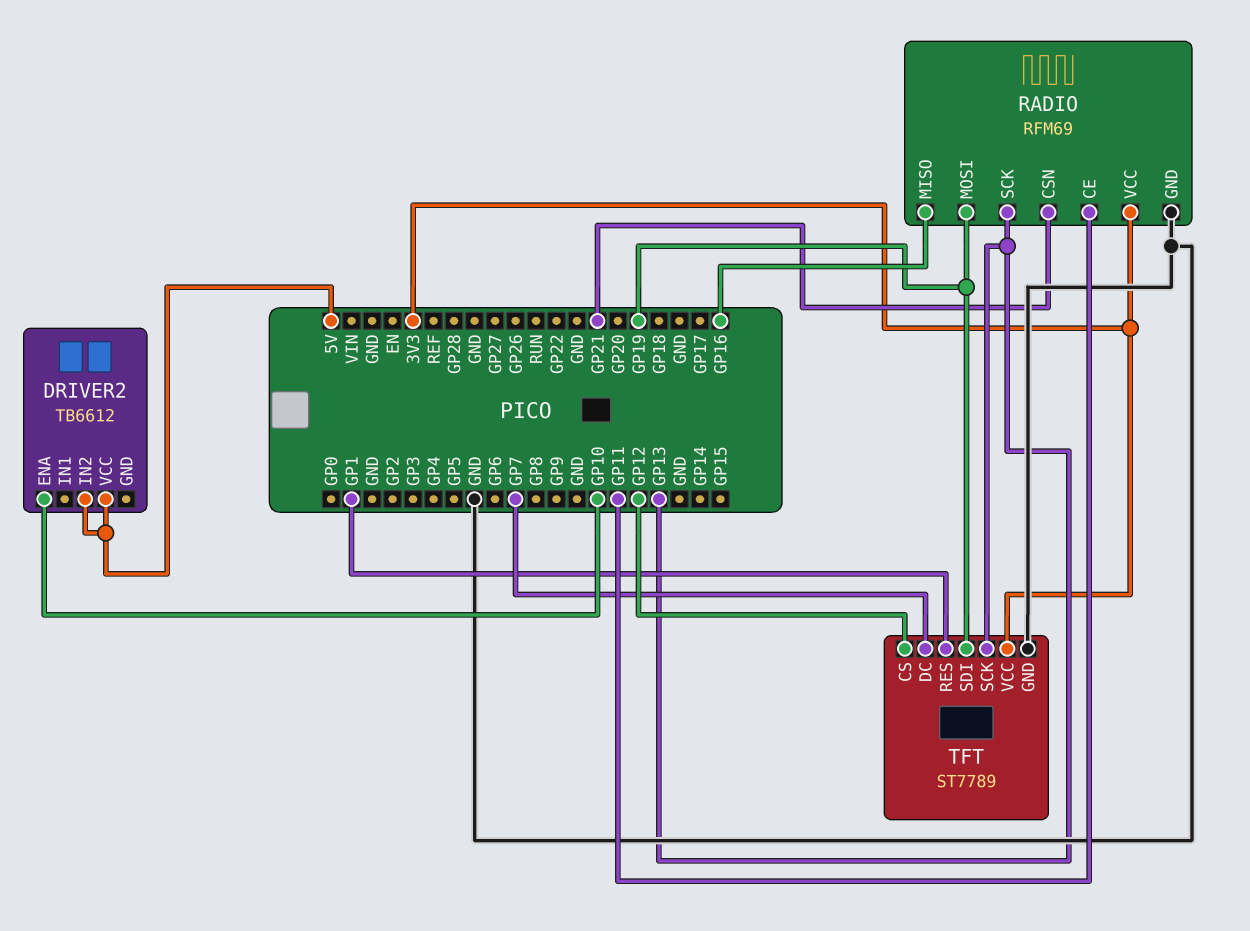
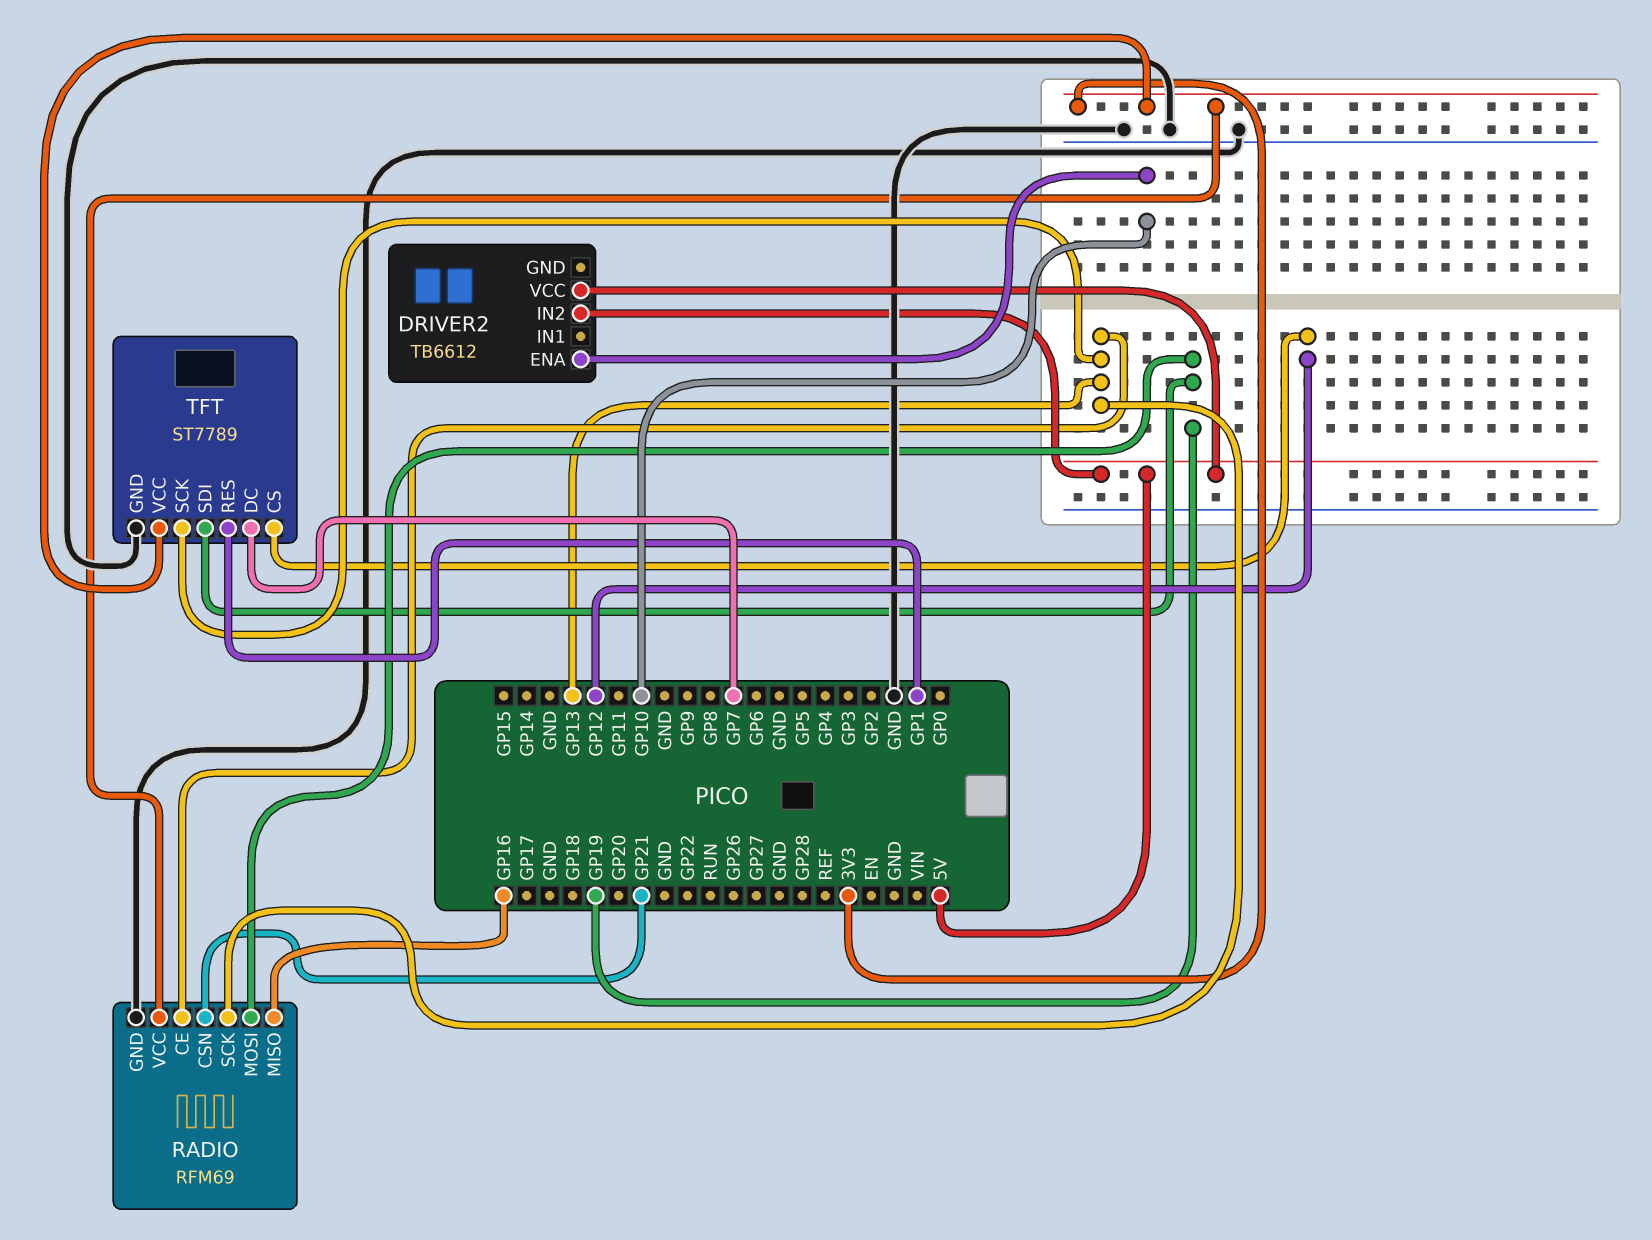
RADIO pin CE: GP11 -> GP13

